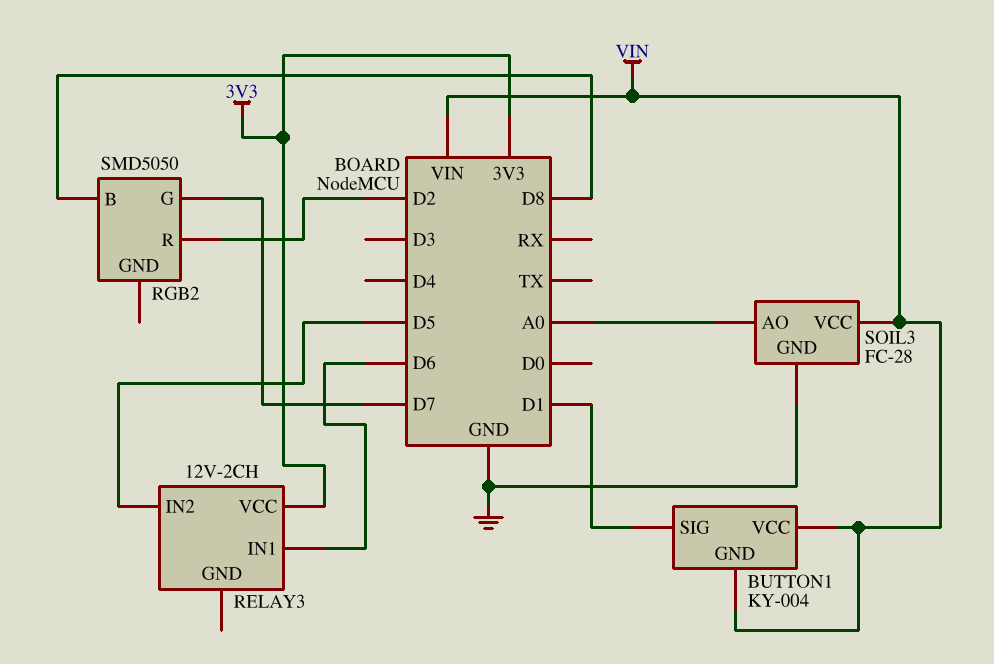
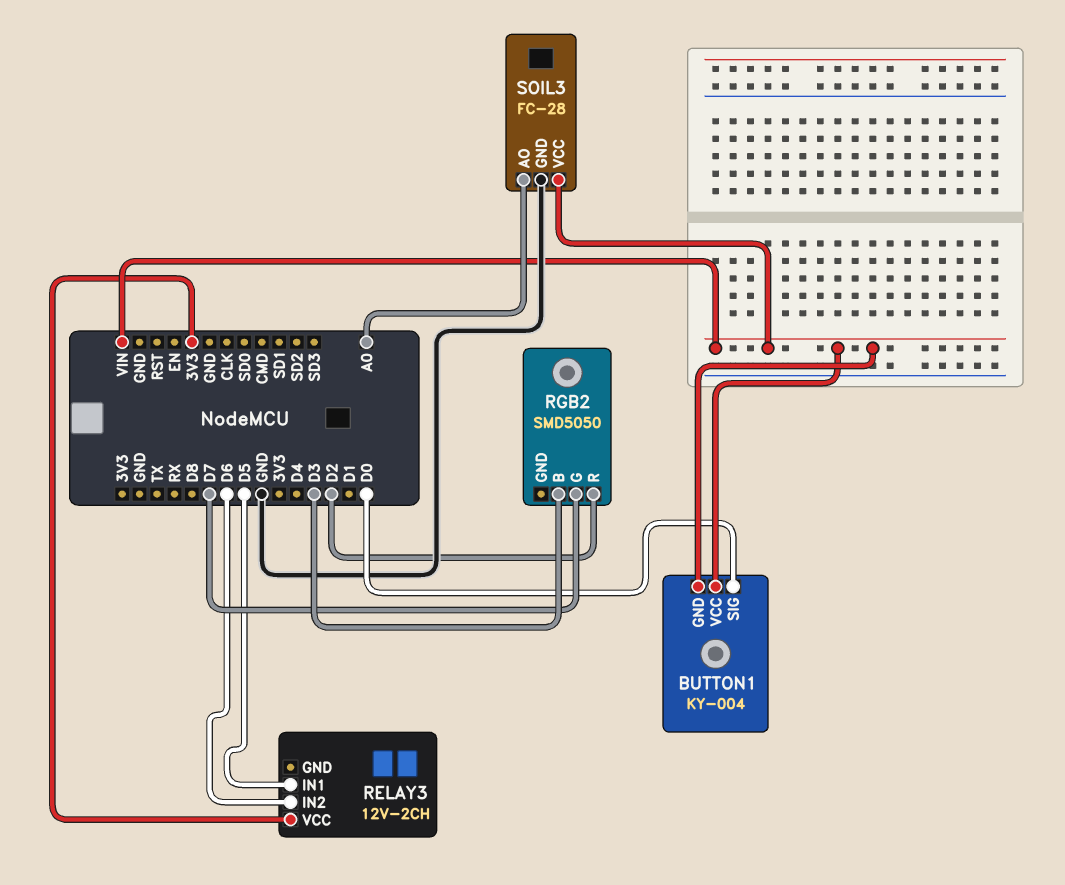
BUTTON1 pin SIG: D1 -> D0
RELAY3 pin IN1: D6 -> D5
RELAY3 pin IN2: D5 -> D6
RGB2 pin B: D8 -> D3

